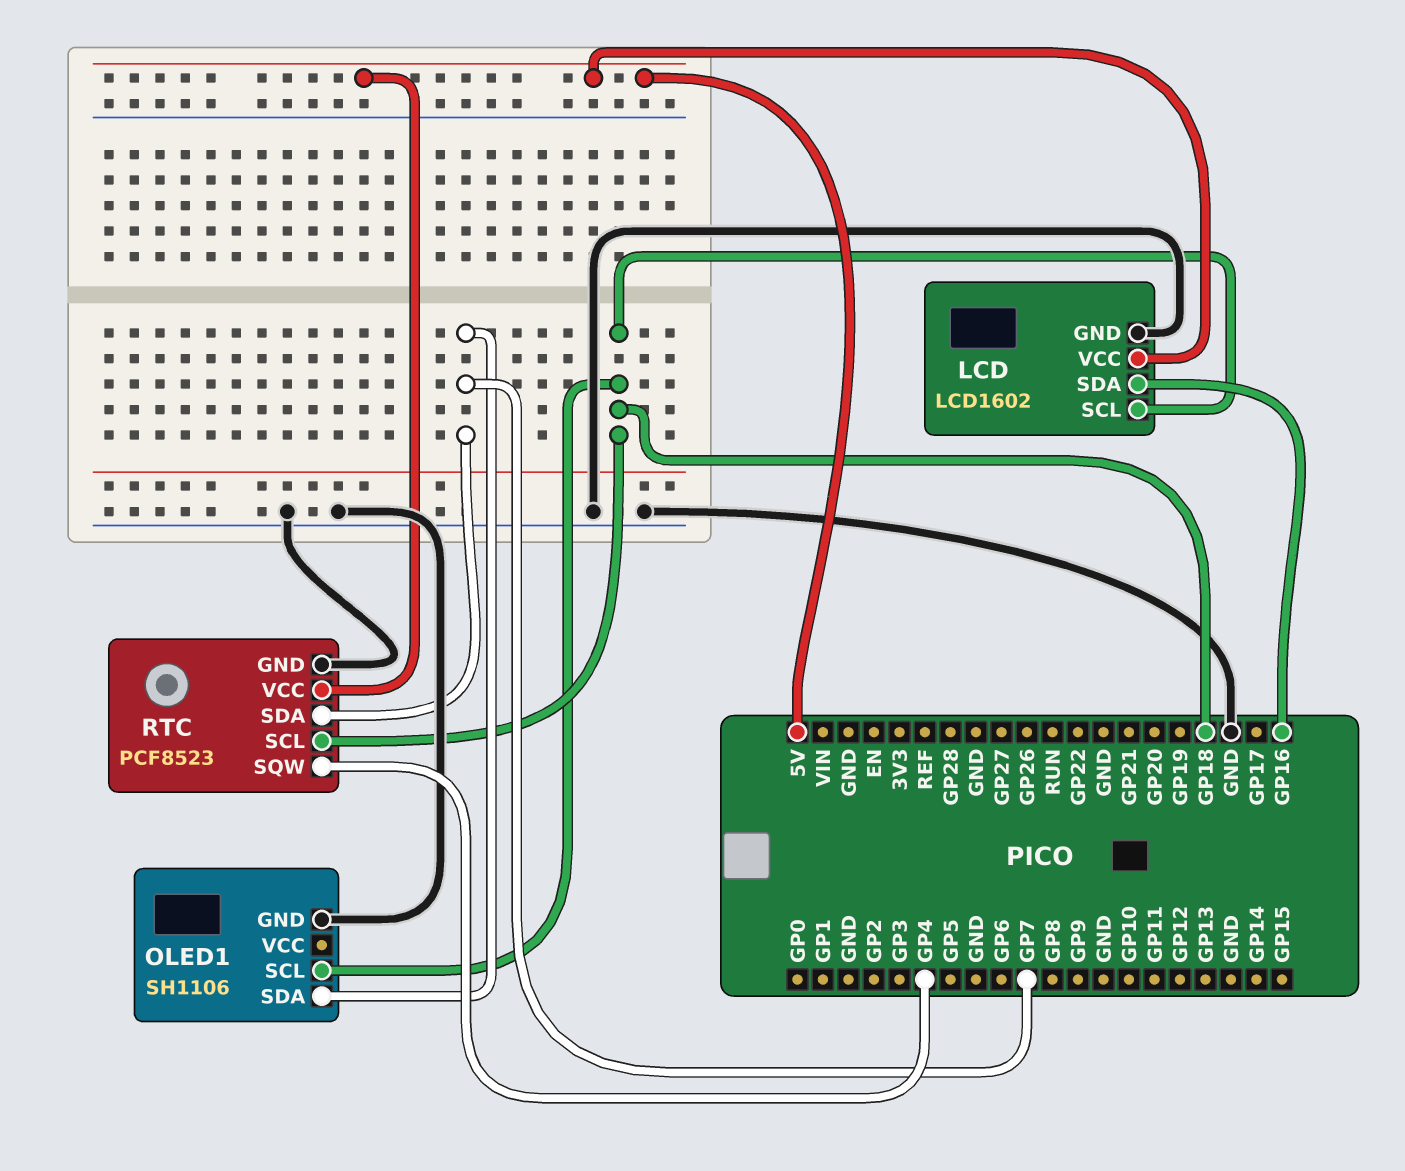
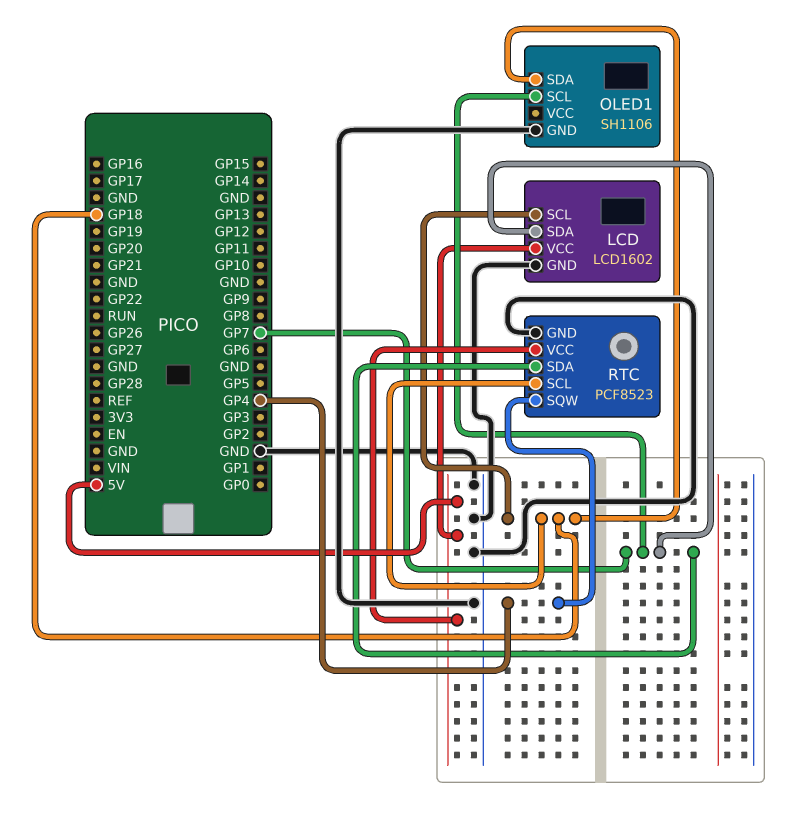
LCD pin SDA: GP16 -> GP7
OLED1 pin SCL: GP18 -> GP7
OLED1 pin SDA: GP7 -> GP18

